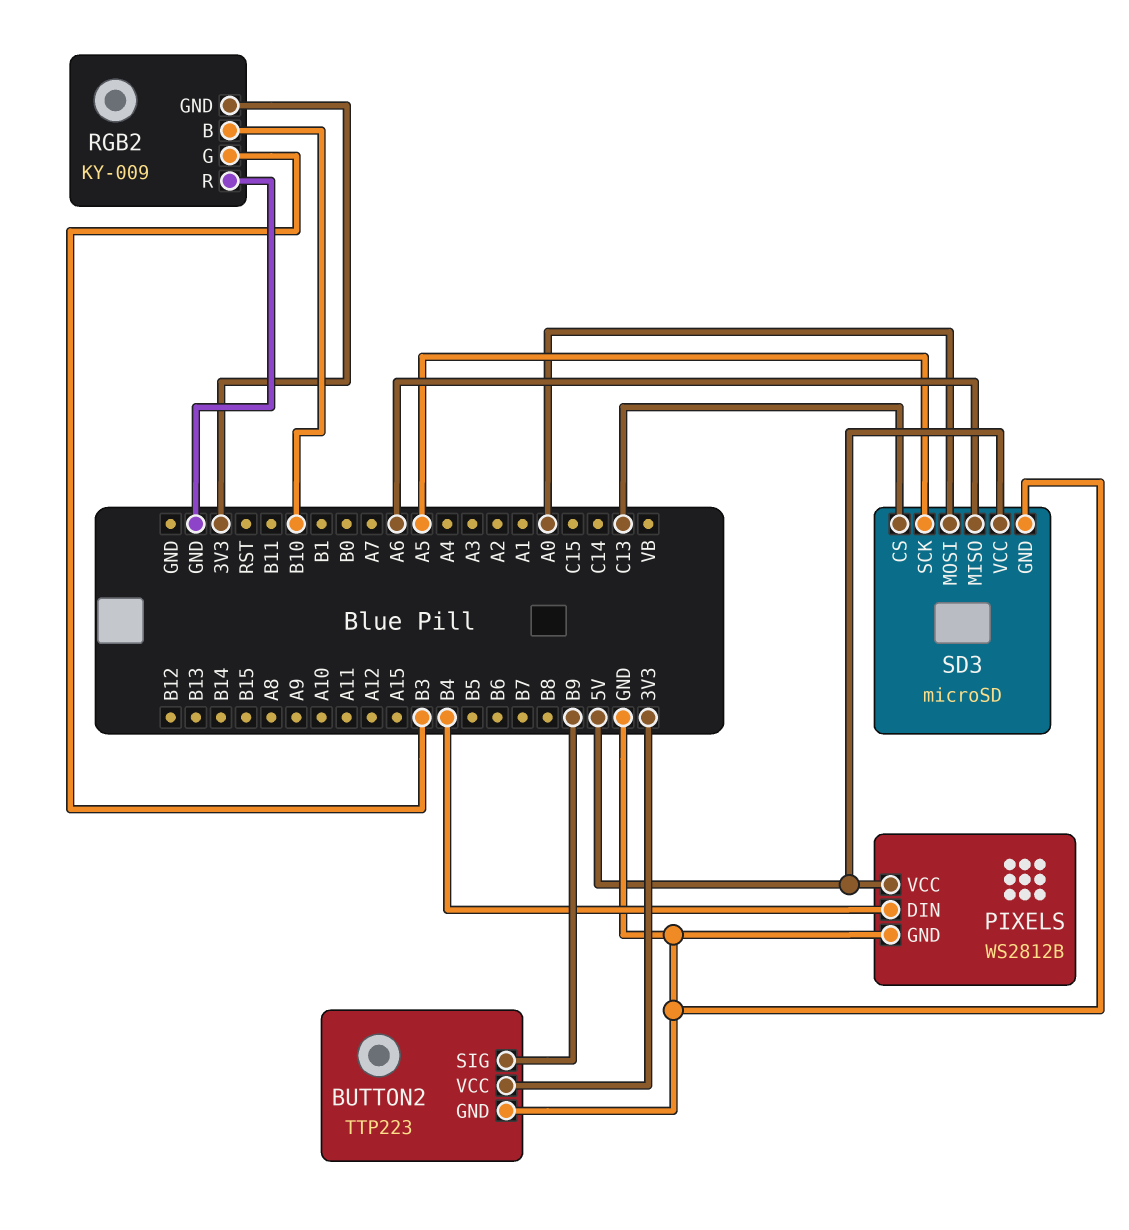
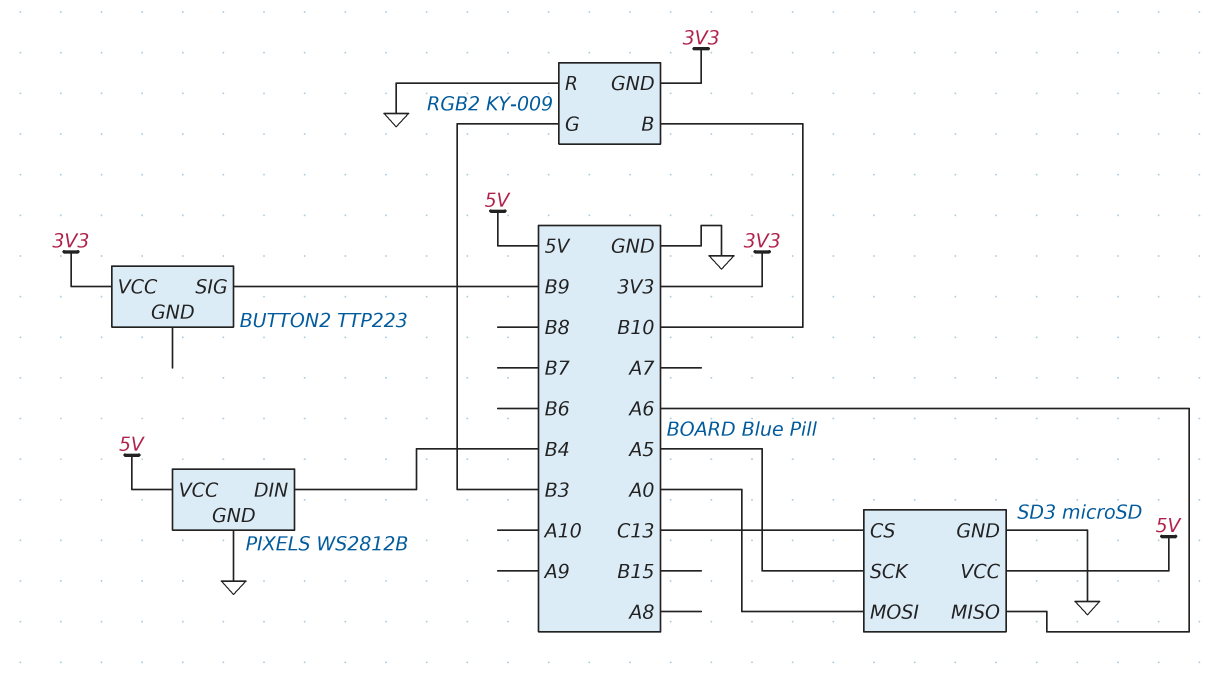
BUTTON2 pin GND: GND -> none

